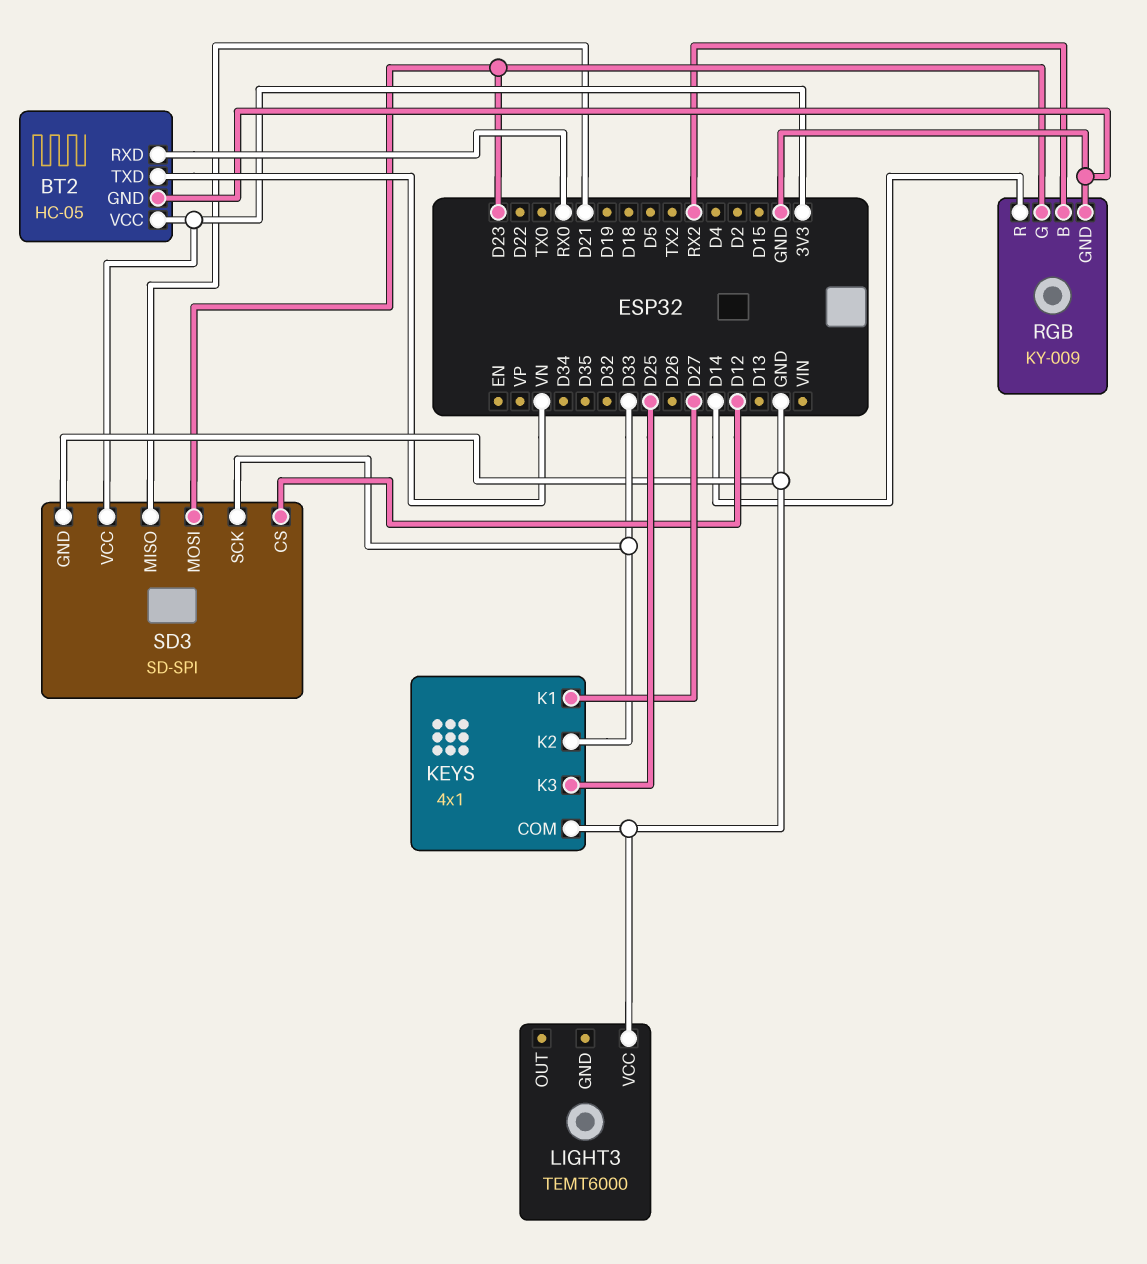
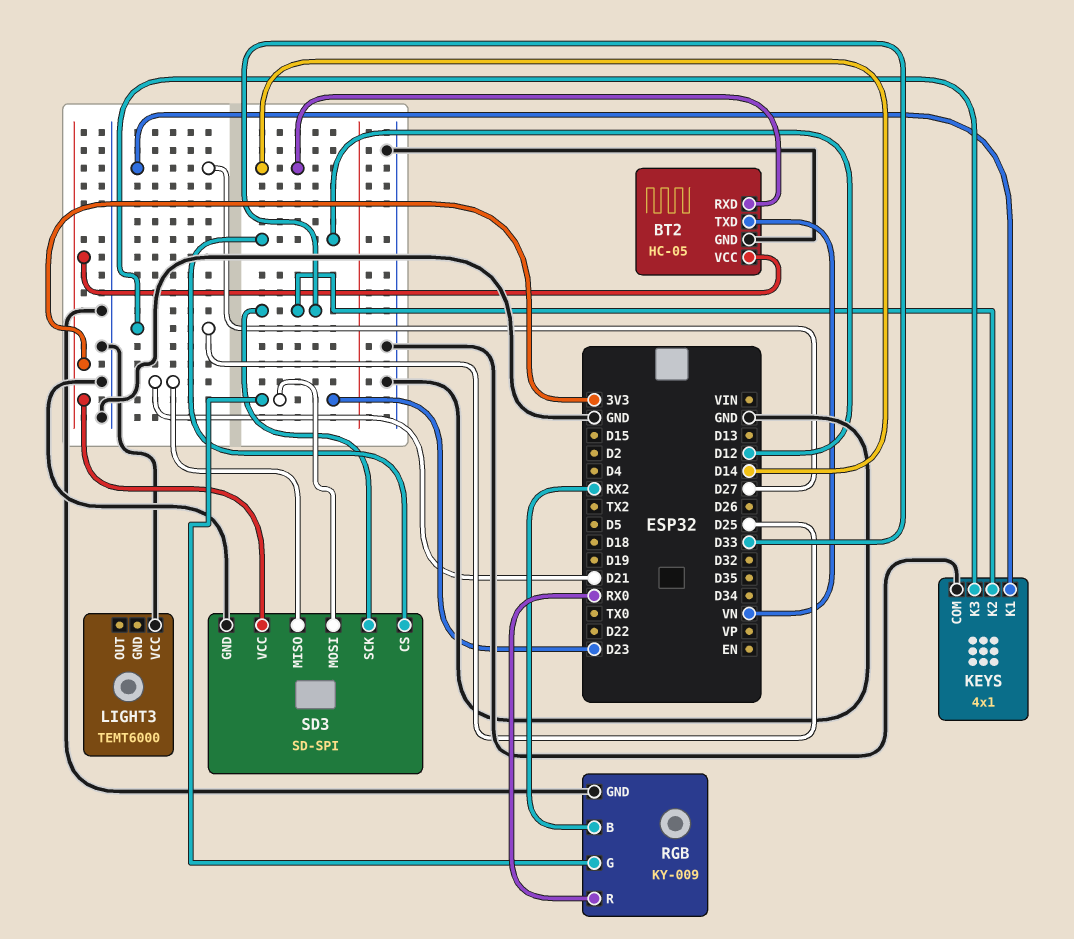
BT2 pin RXD: RX0 -> D14
RGB pin R: D14 -> RX0

